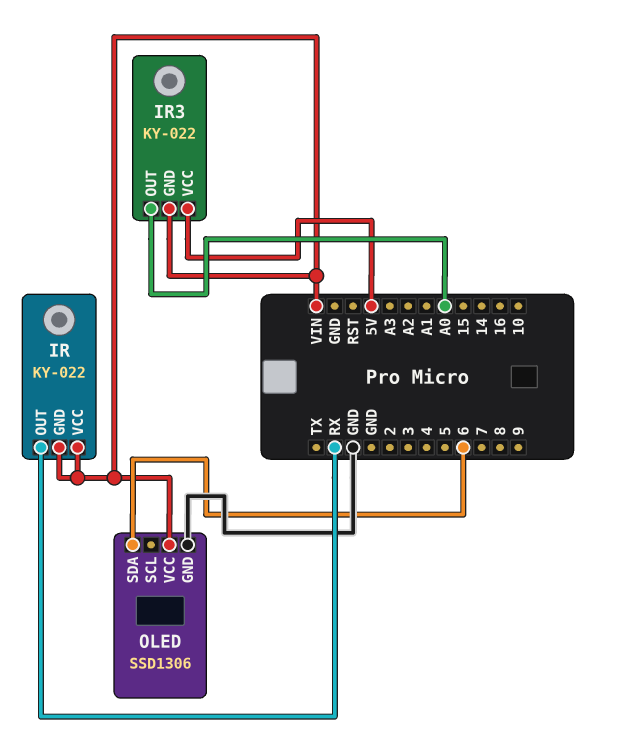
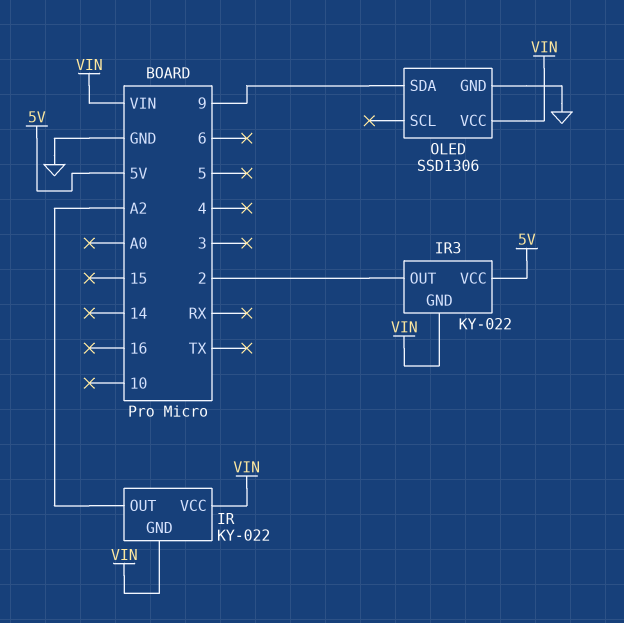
IR pin OUT: RX -> A2
IR3 pin OUT: A0 -> 2
OLED pin SDA: 6 -> 9

